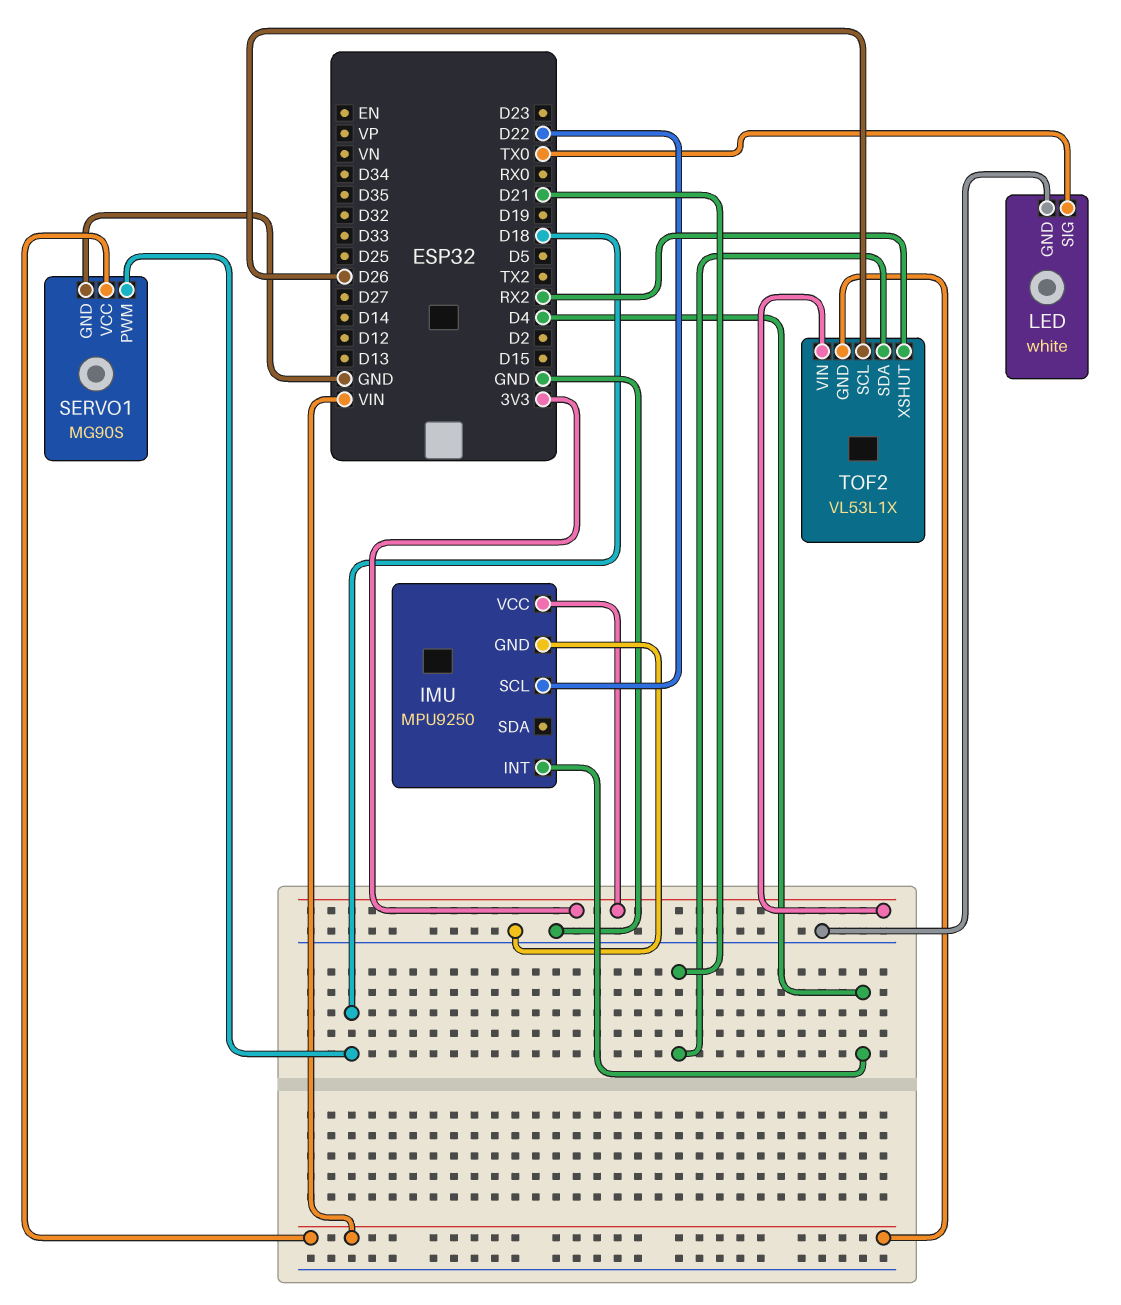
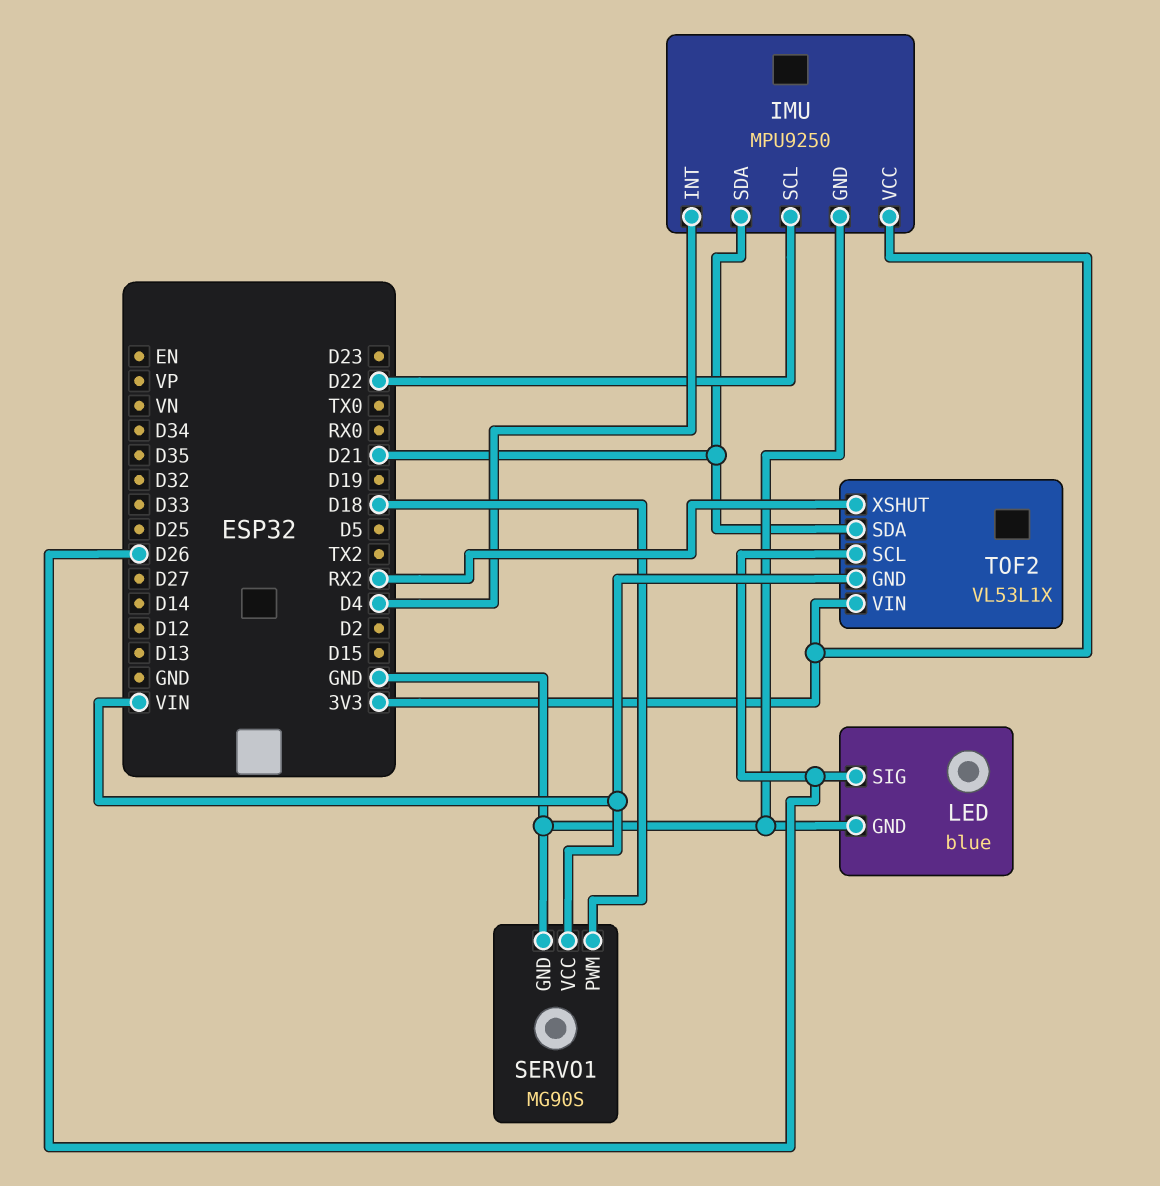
IMU pin SDA: none -> D21
LED: white -> blue
LED pin SIG: TX0 -> D26

